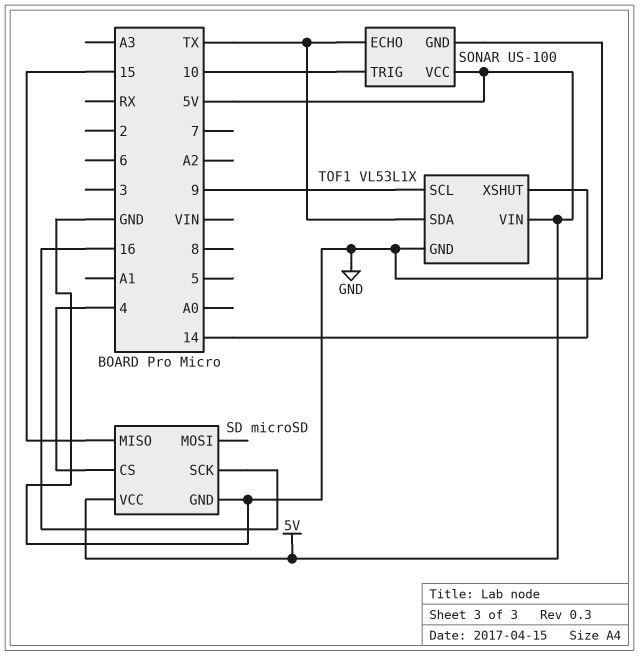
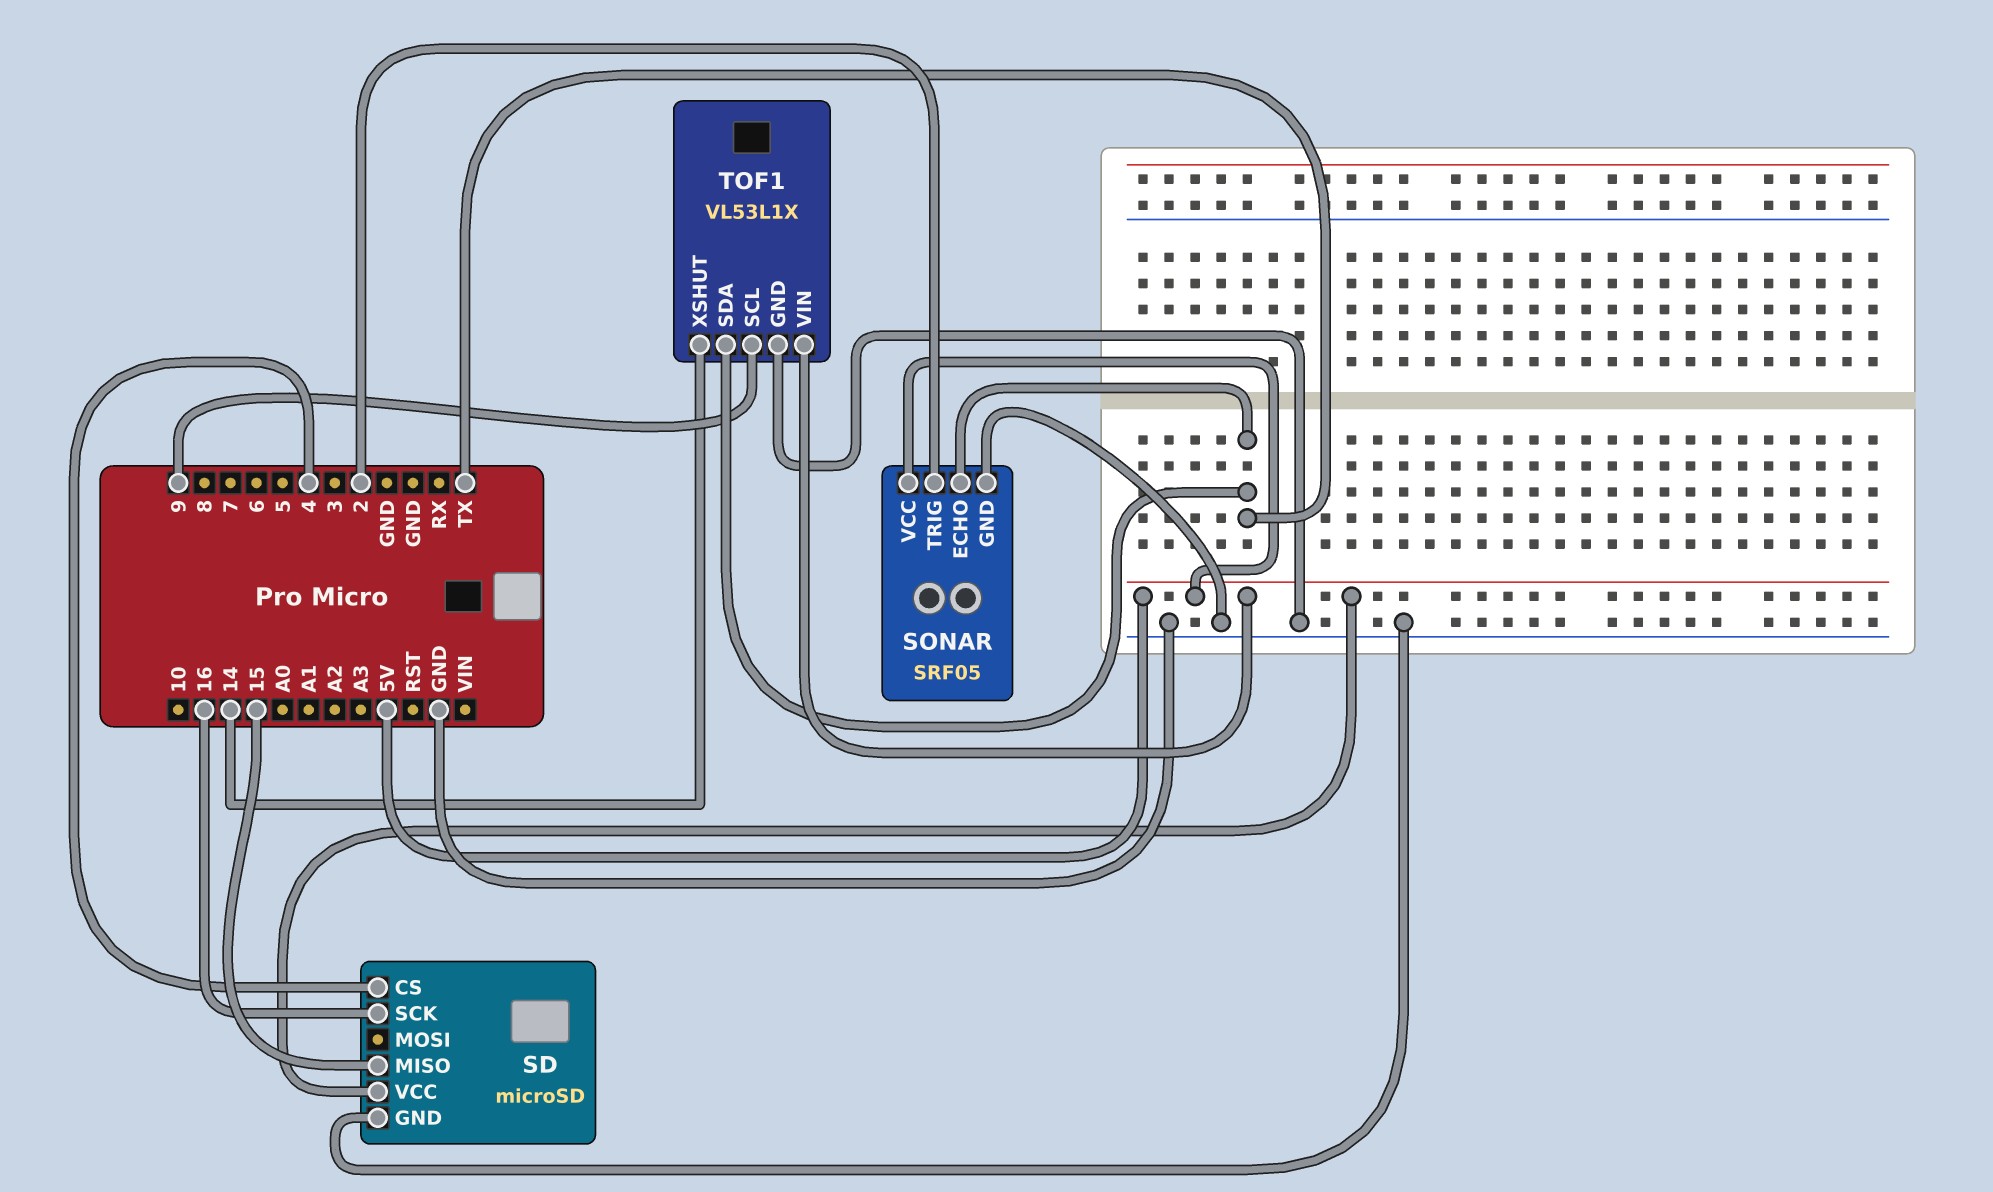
SONAR: US-100 -> SRF05
SONAR pin TRIG: 10 -> 2

